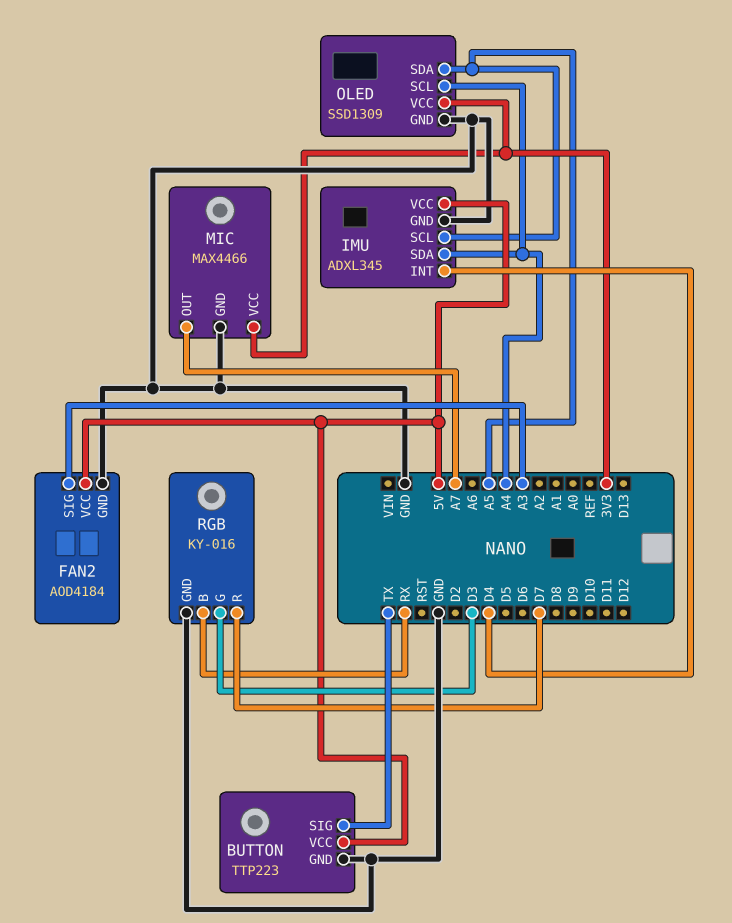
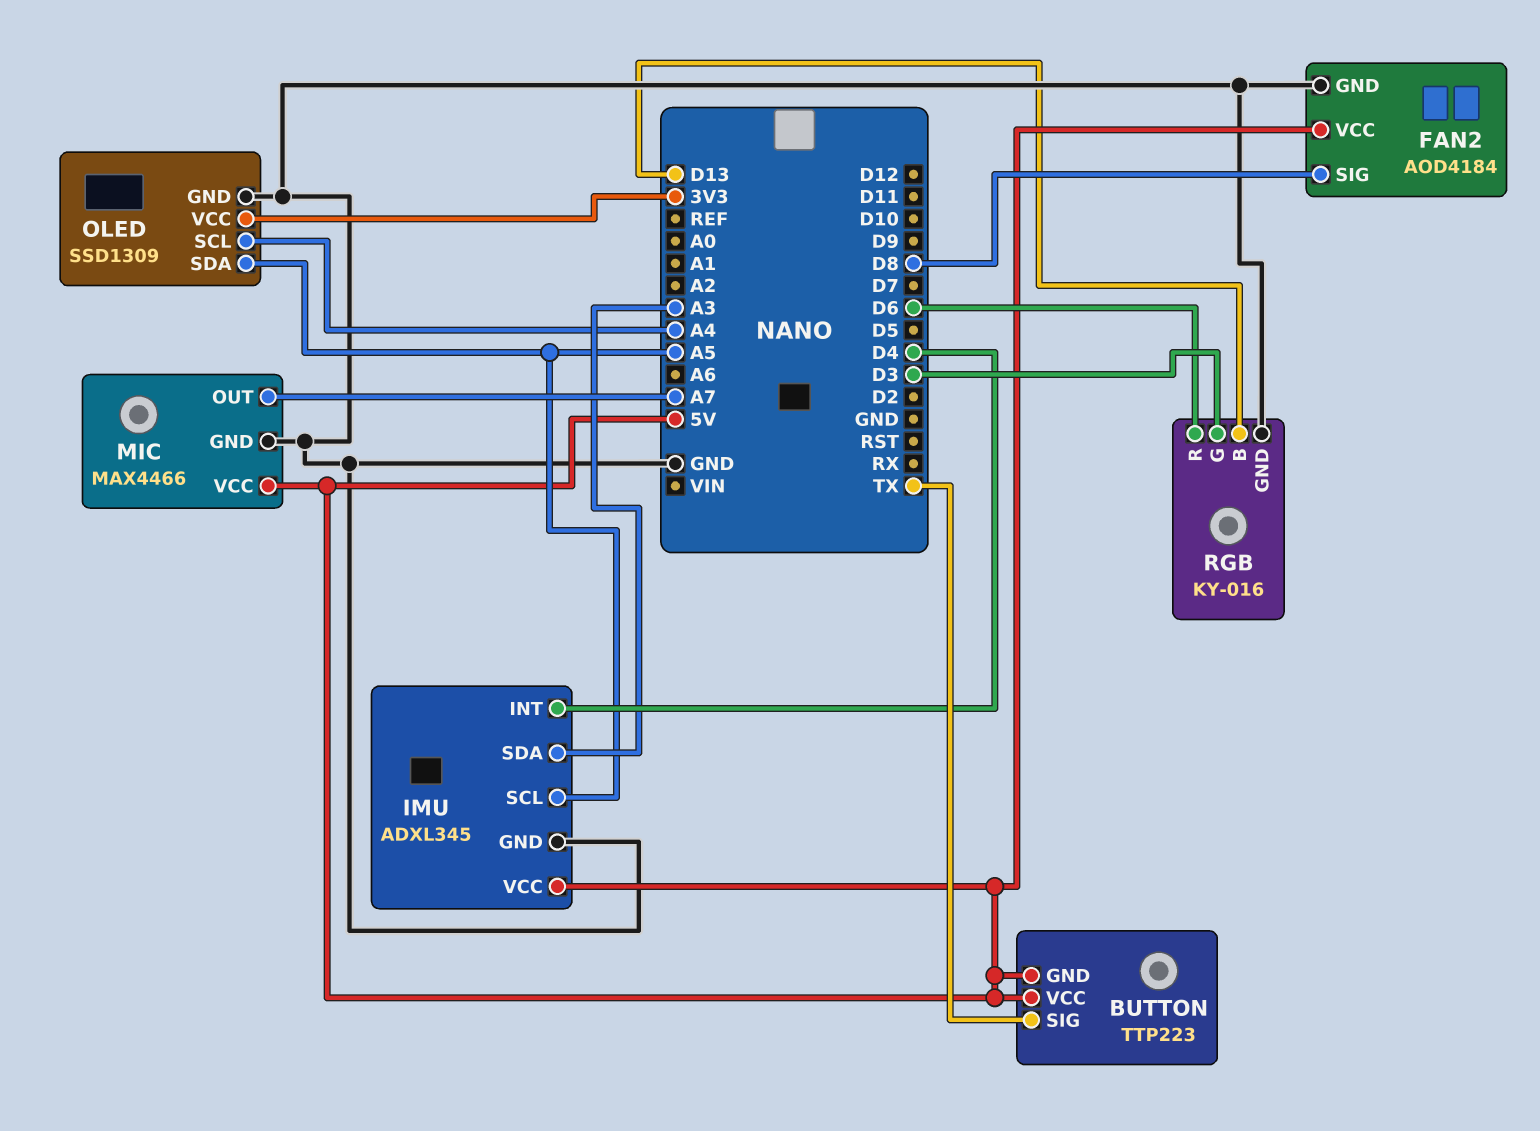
BUTTON pin GND: GND -> 5V
FAN2 pin SIG: A3 -> D8
IMU pin SDA: A4 -> A3
MIC pin VCC: 3V3 -> 5V
RGB pin B: RX -> D13
RGB pin R: D7 -> D6

